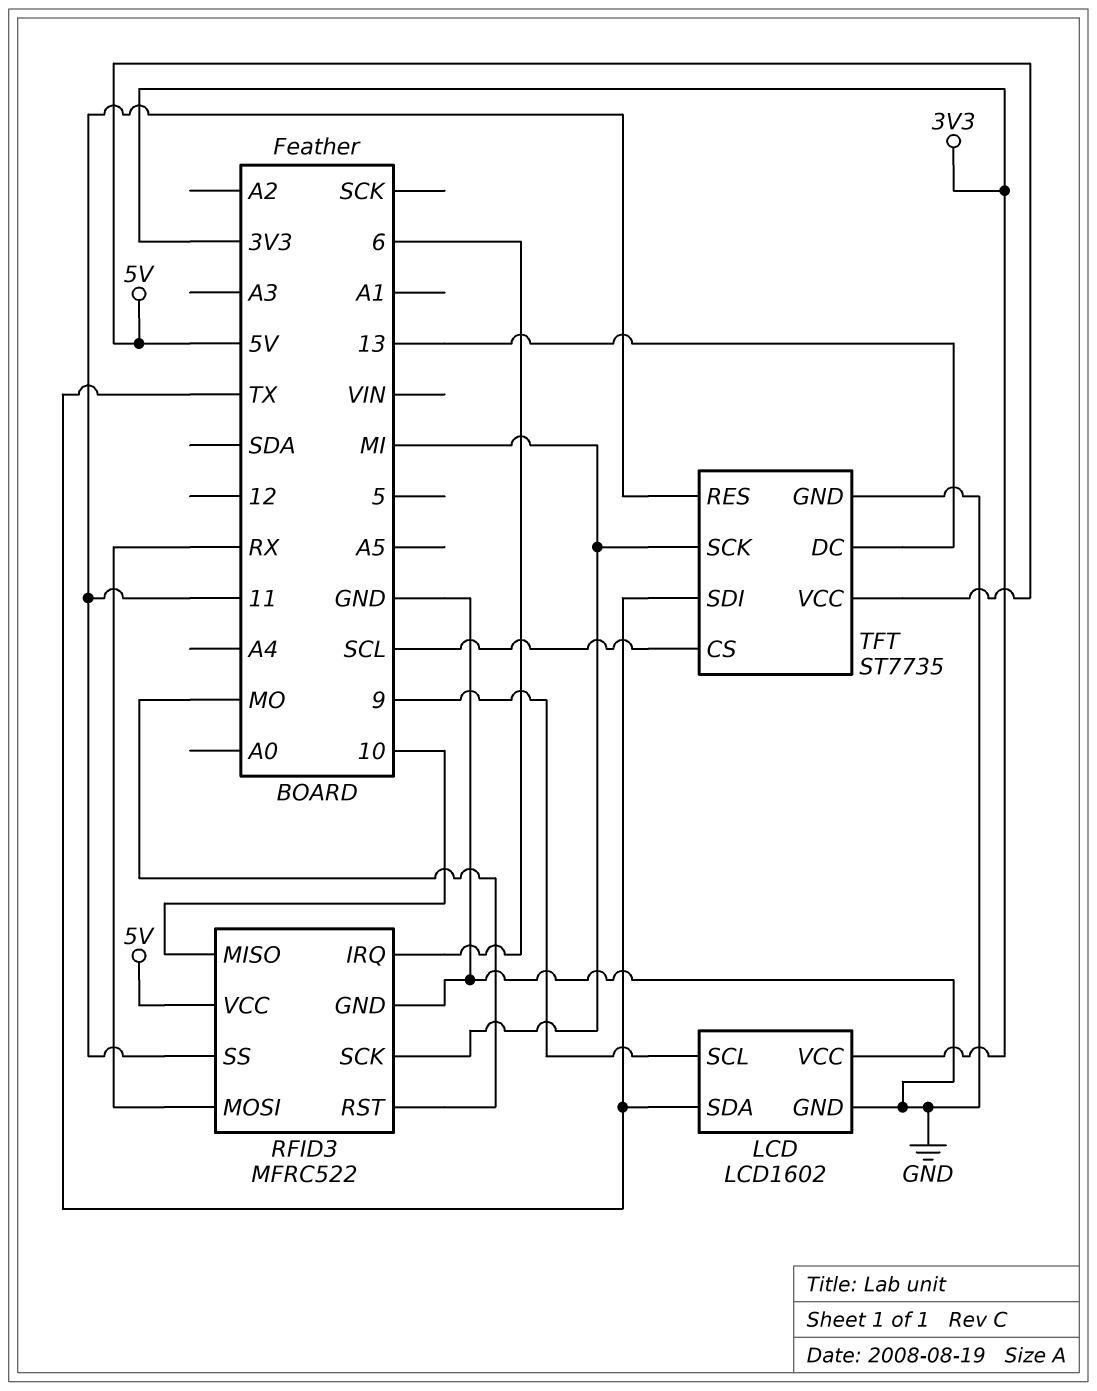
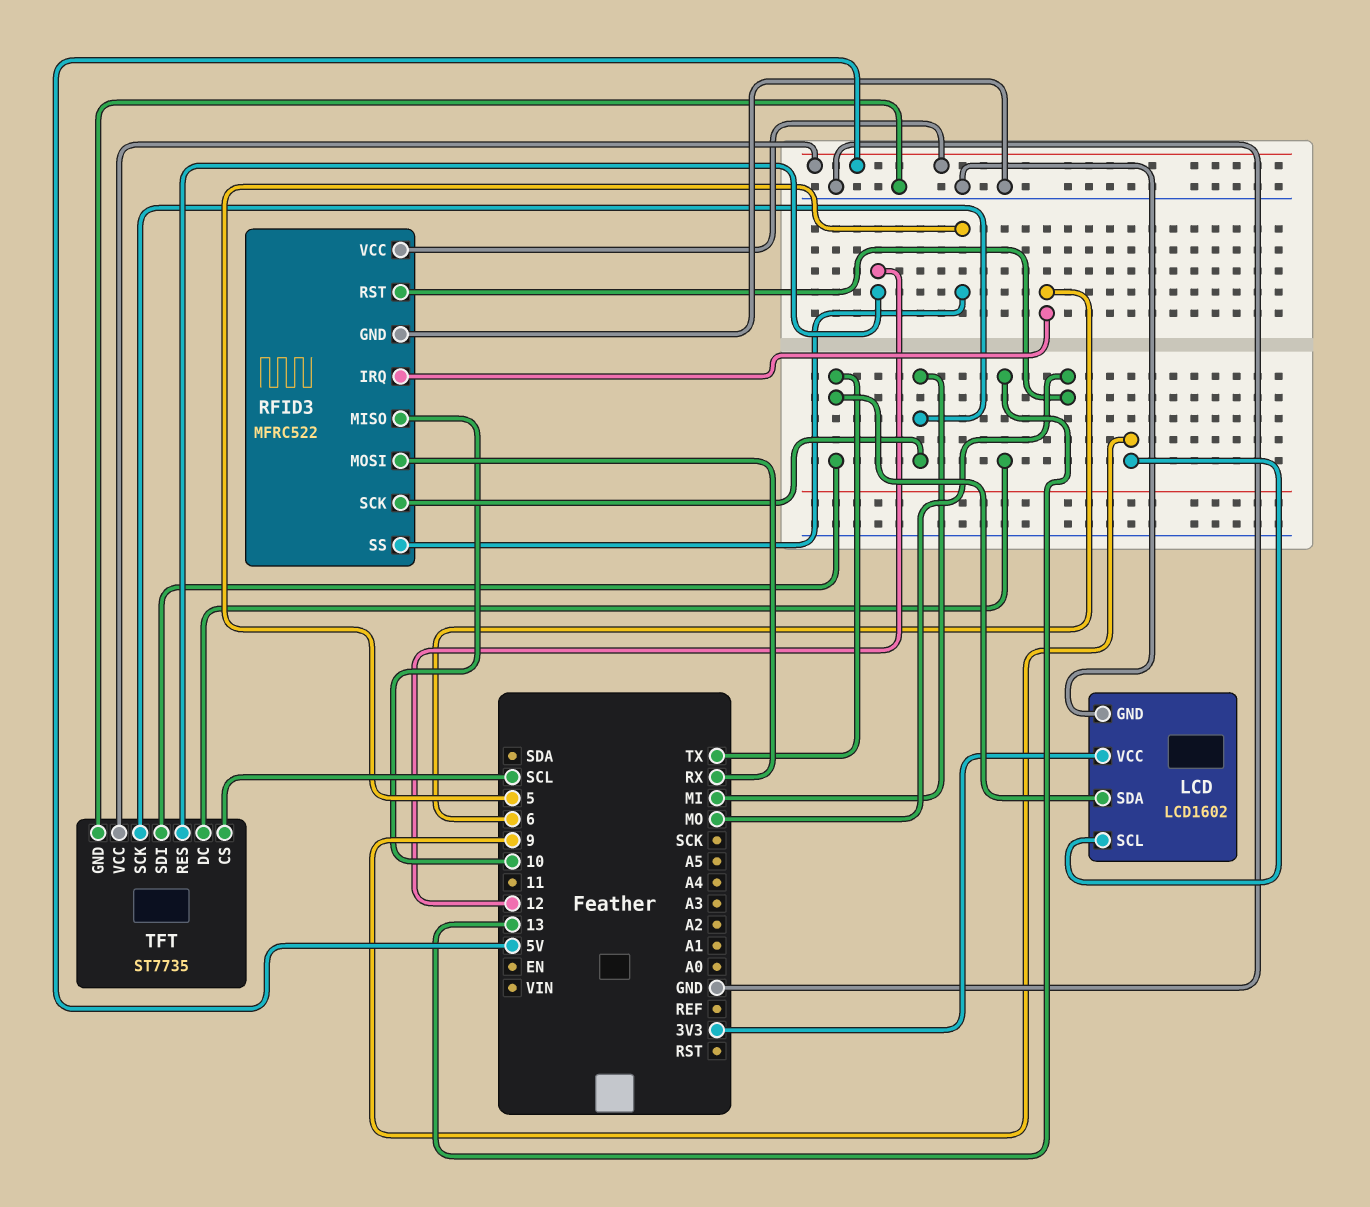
RFID3 pin SS: 11 -> 5
TFT pin RES: 11 -> 12

